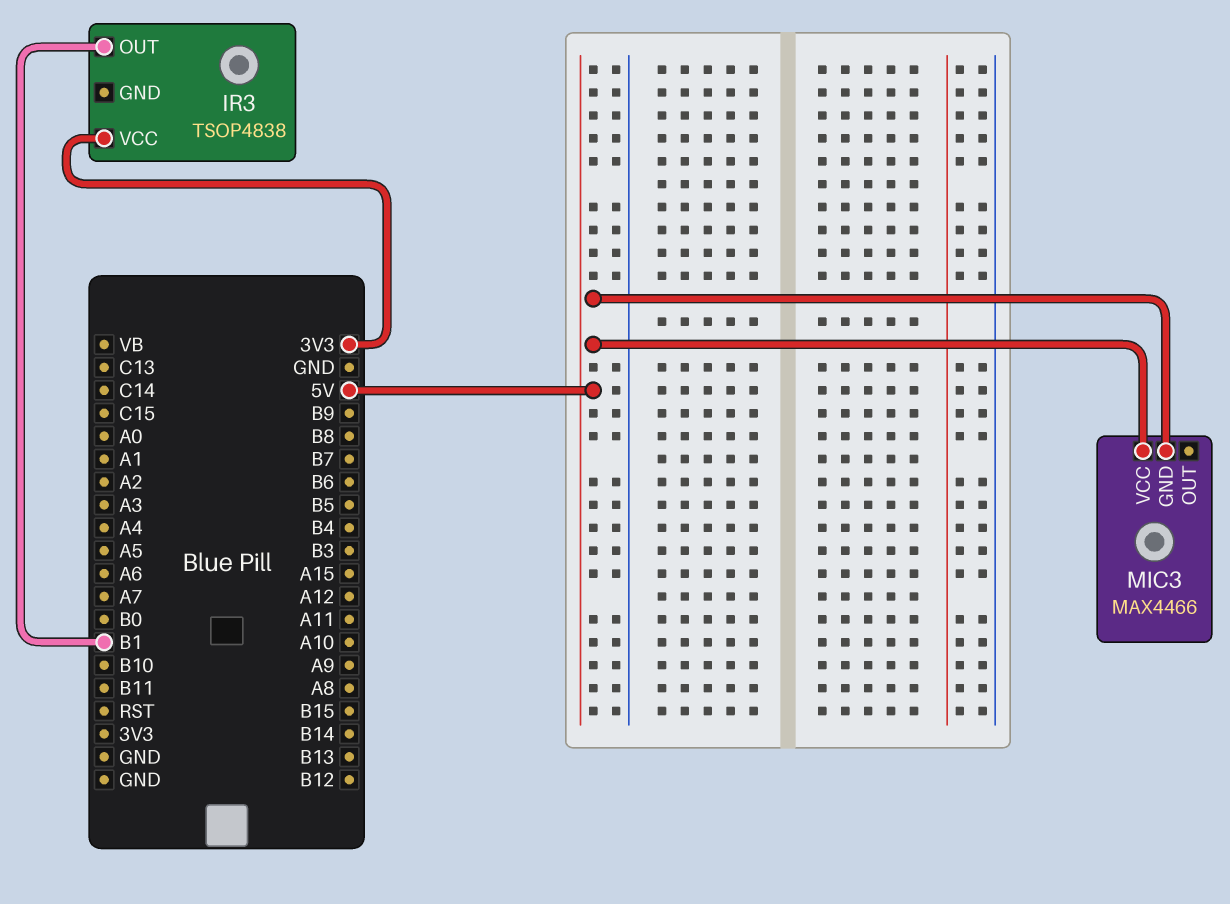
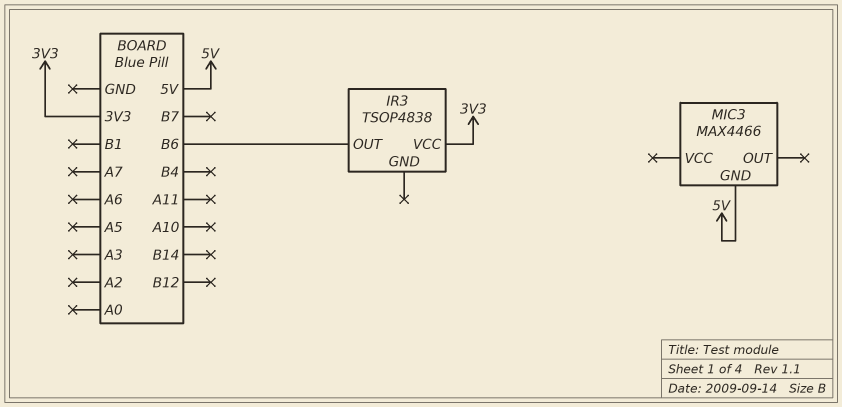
IR3 pin OUT: B1 -> B6
MIC3 pin VCC: 5V -> none

